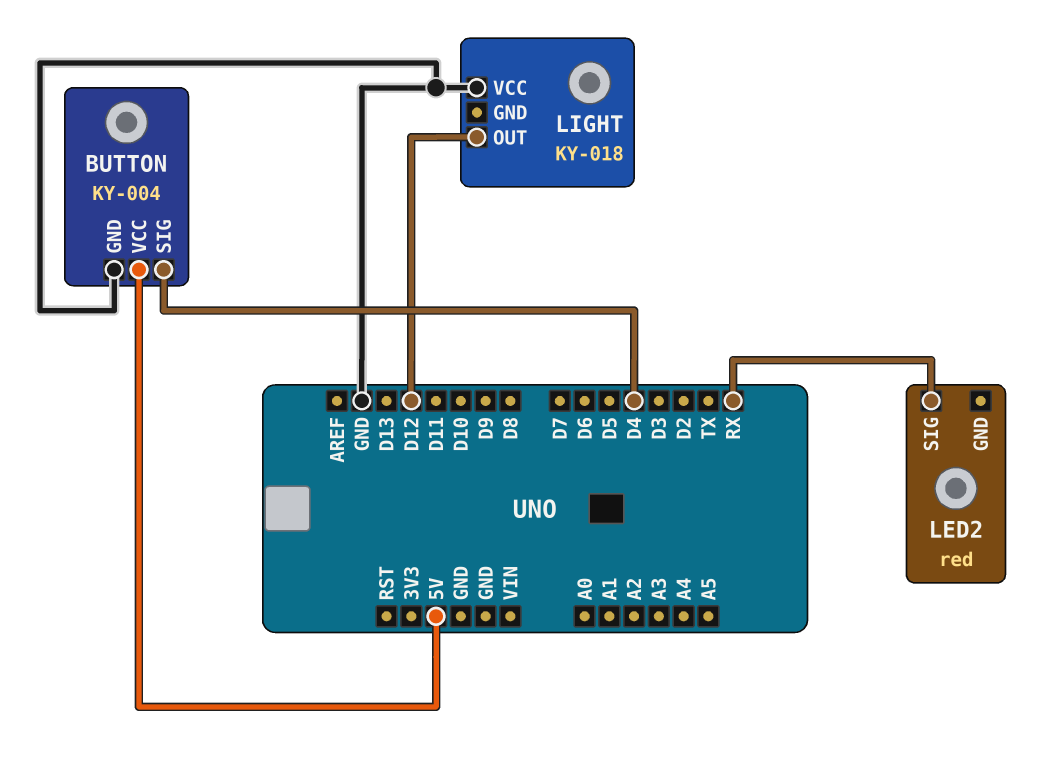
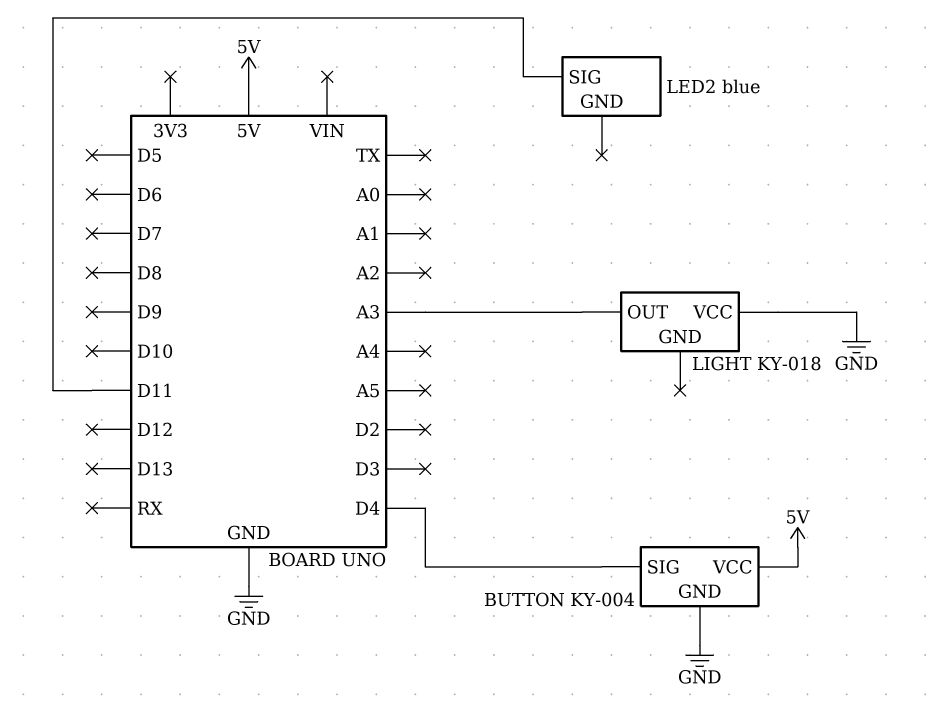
LED2: red -> blue
LED2 pin SIG: RX -> D11
LIGHT pin OUT: D12 -> A3

